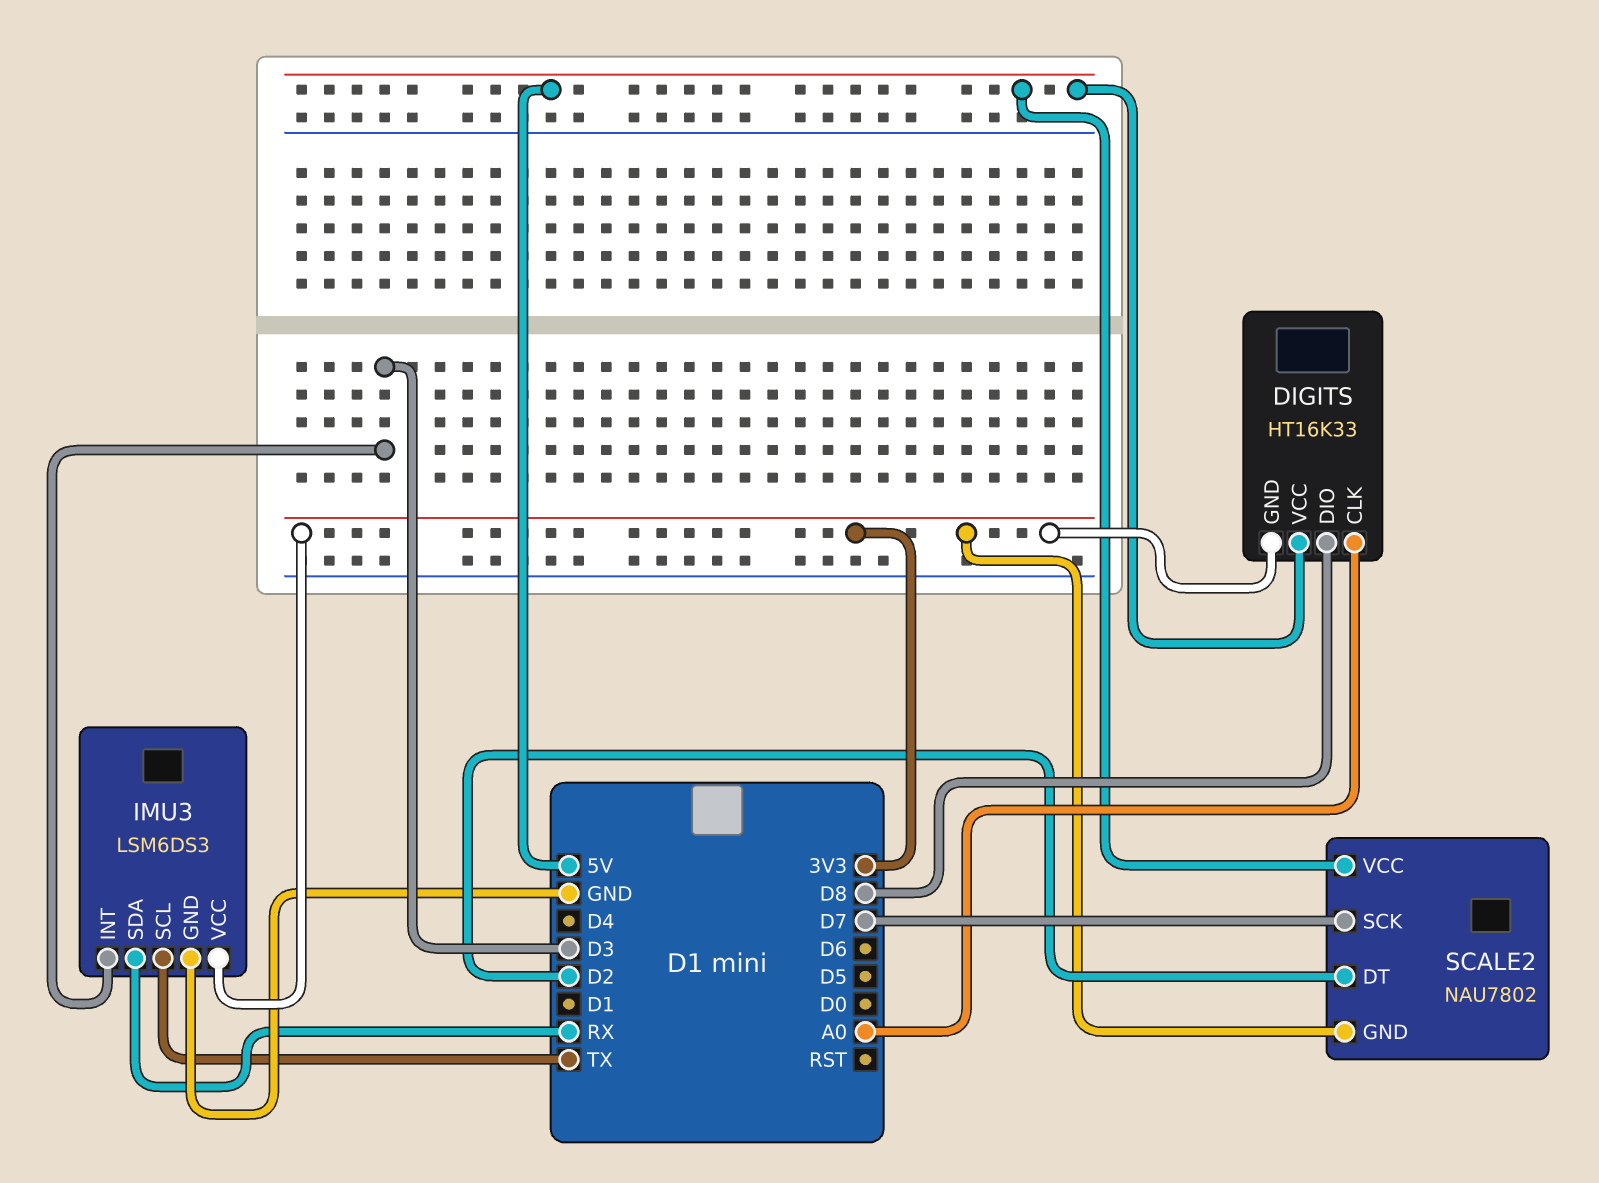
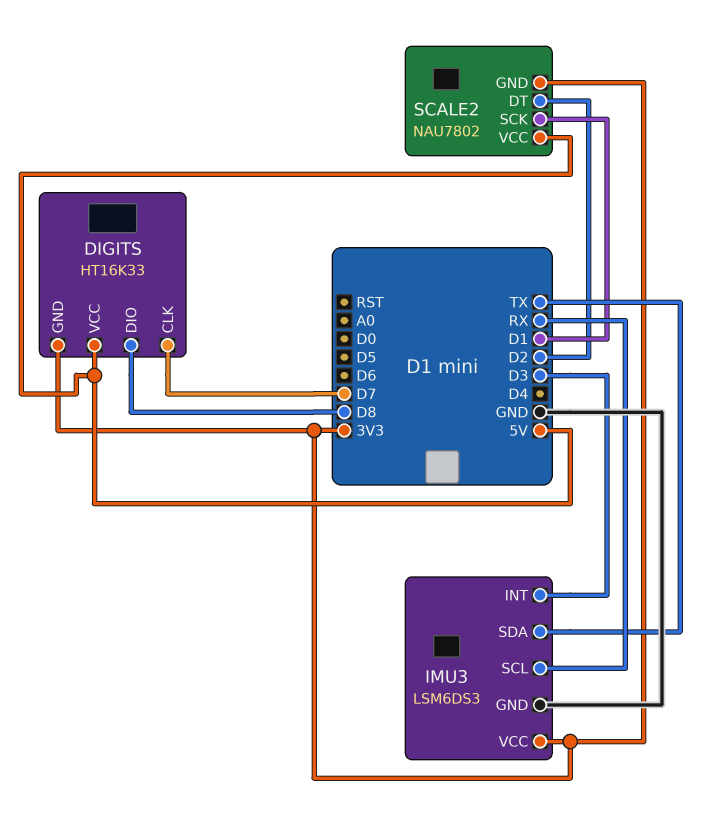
DIGITS pin CLK: A0 -> D7
IMU3 pin SCL: TX -> RX
IMU3 pin SDA: RX -> TX
SCALE2 pin SCK: D7 -> D1

